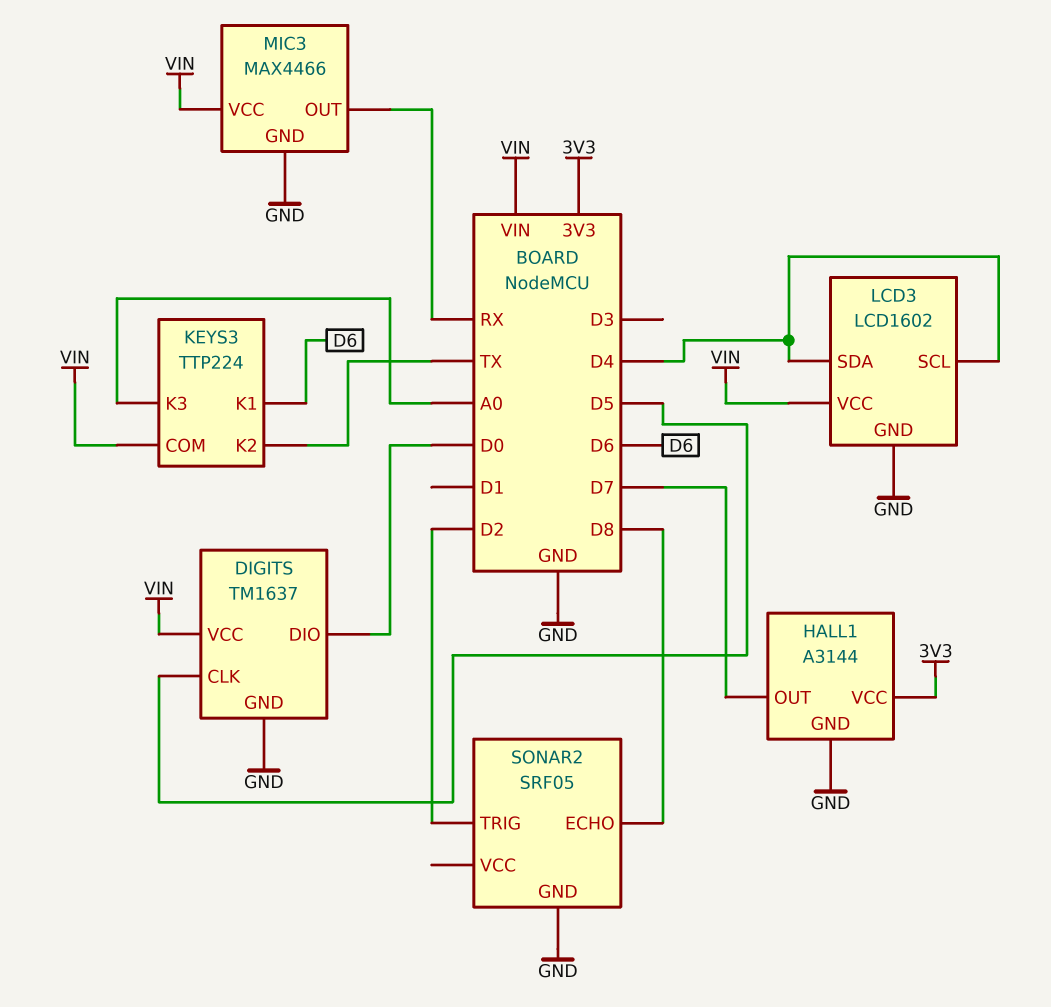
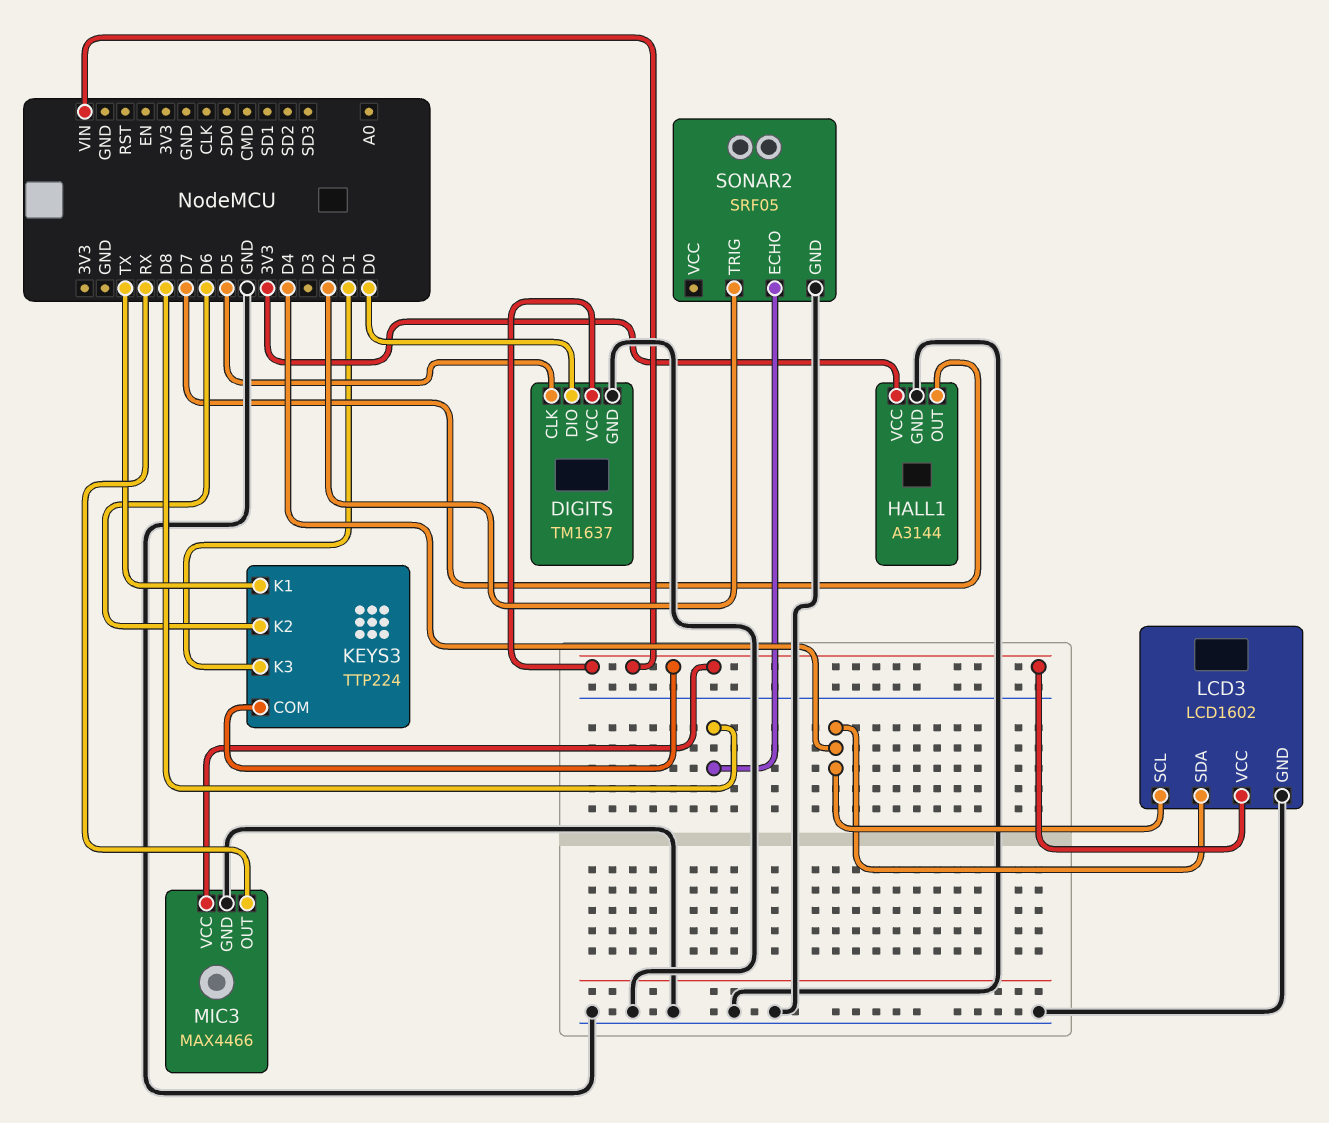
KEYS3 pin K1: D6 -> TX
KEYS3 pin K2: TX -> D6
KEYS3 pin K3: A0 -> D1

